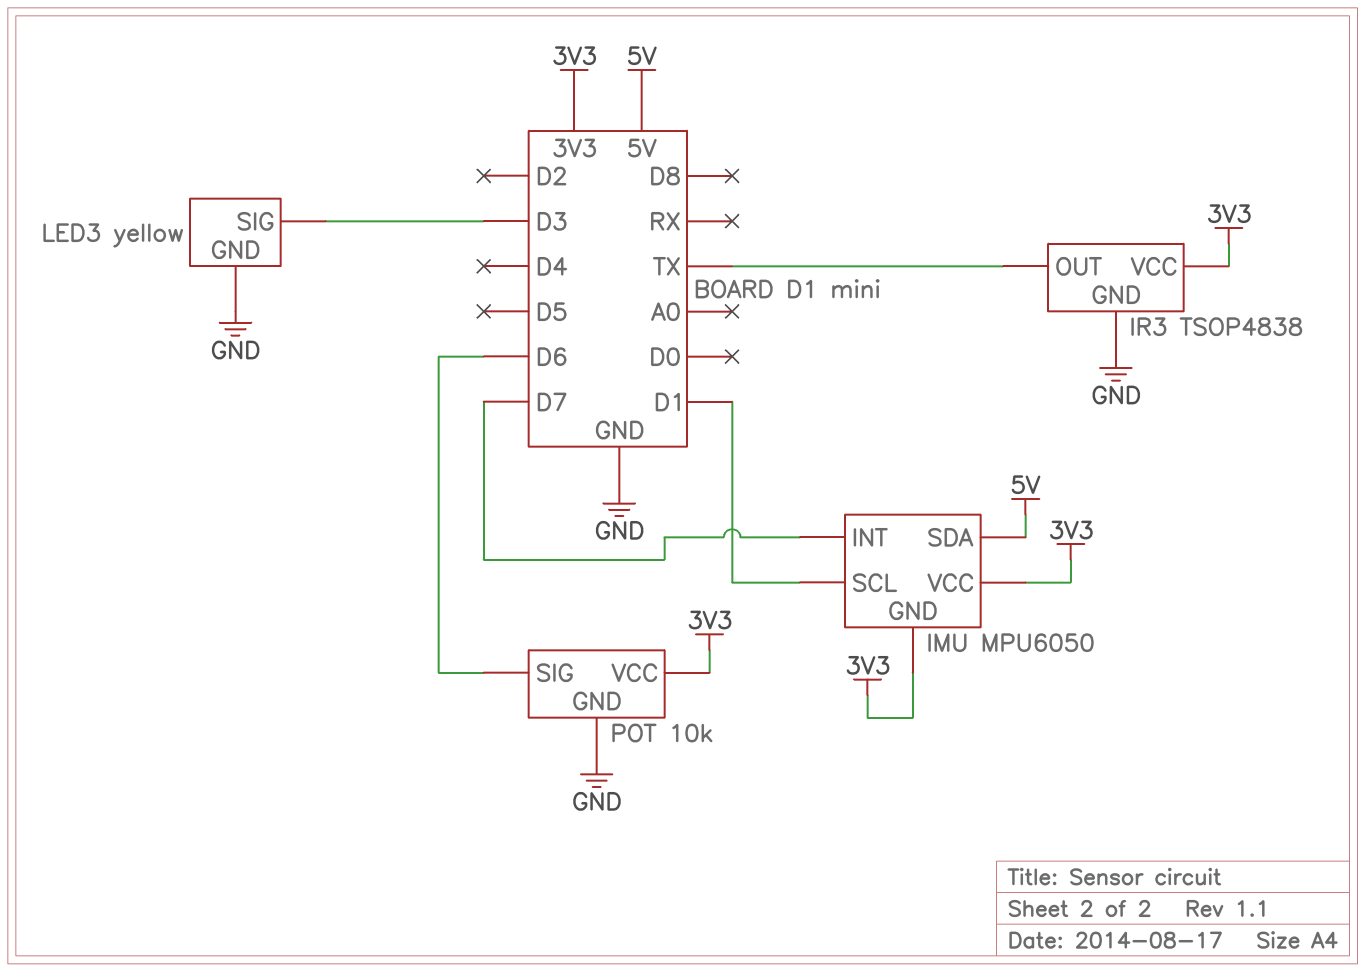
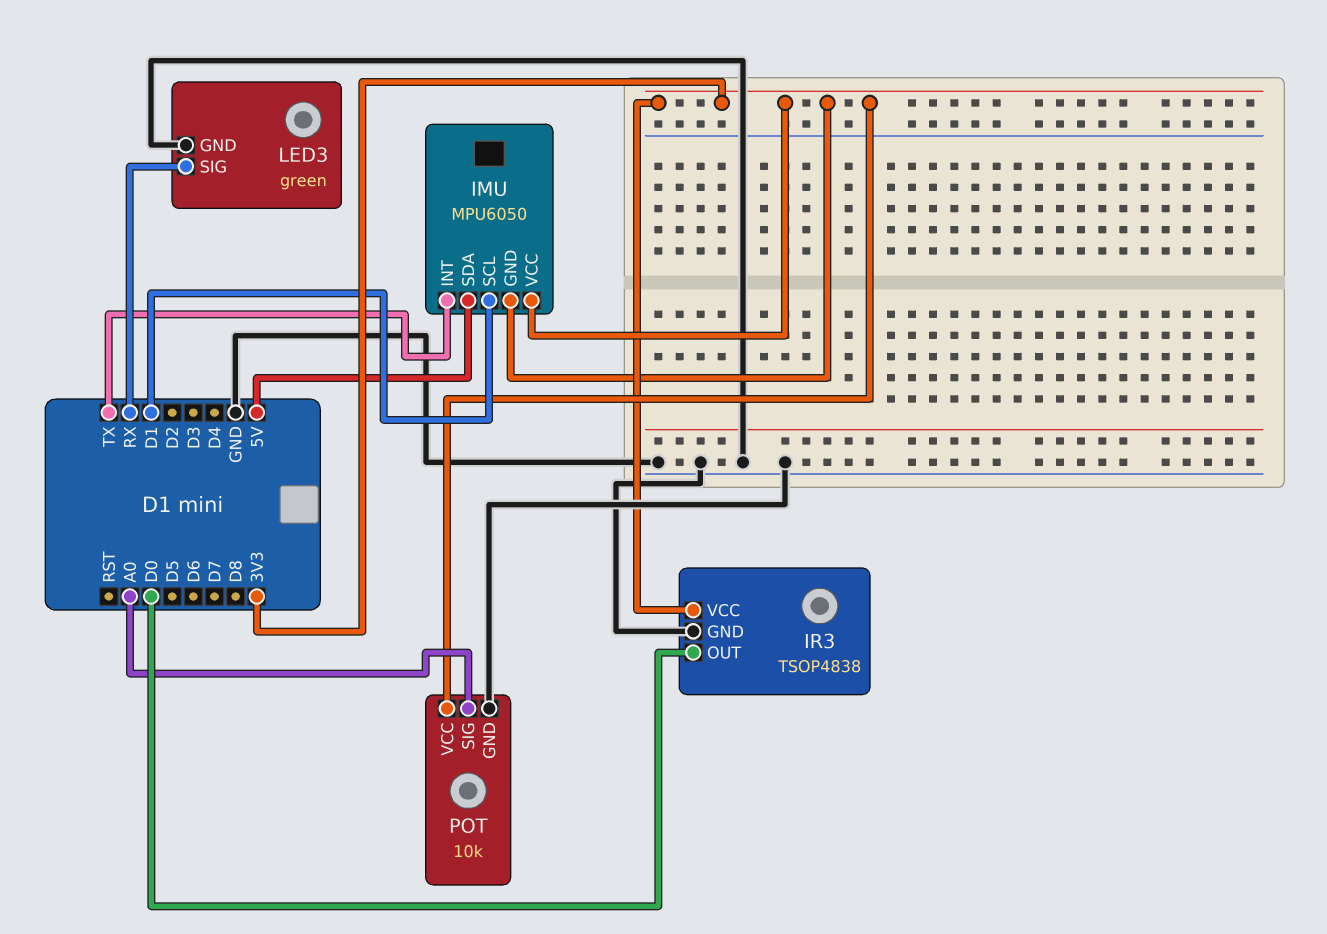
IMU pin INT: D7 -> TX
IR3 pin OUT: TX -> D0
LED3: yellow -> green
LED3 pin SIG: D3 -> RX
POT pin SIG: D6 -> A0

